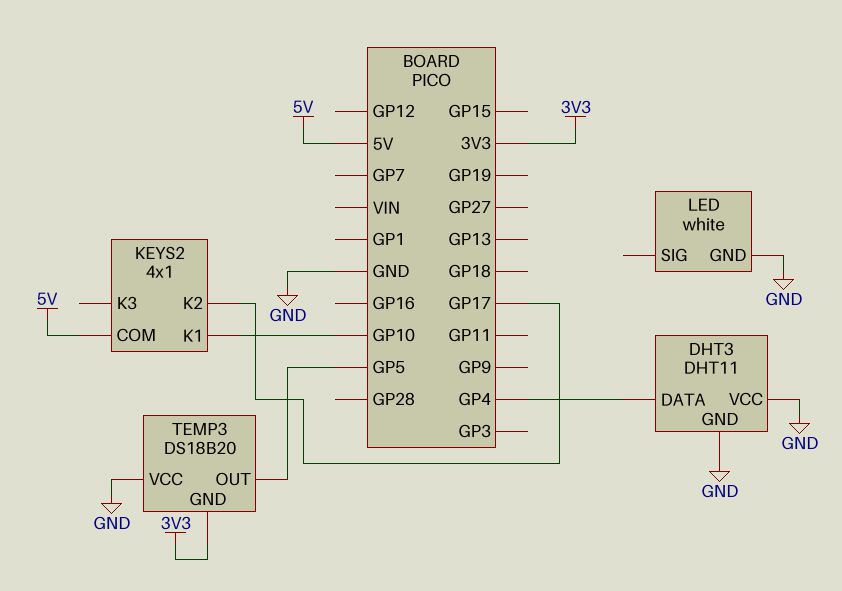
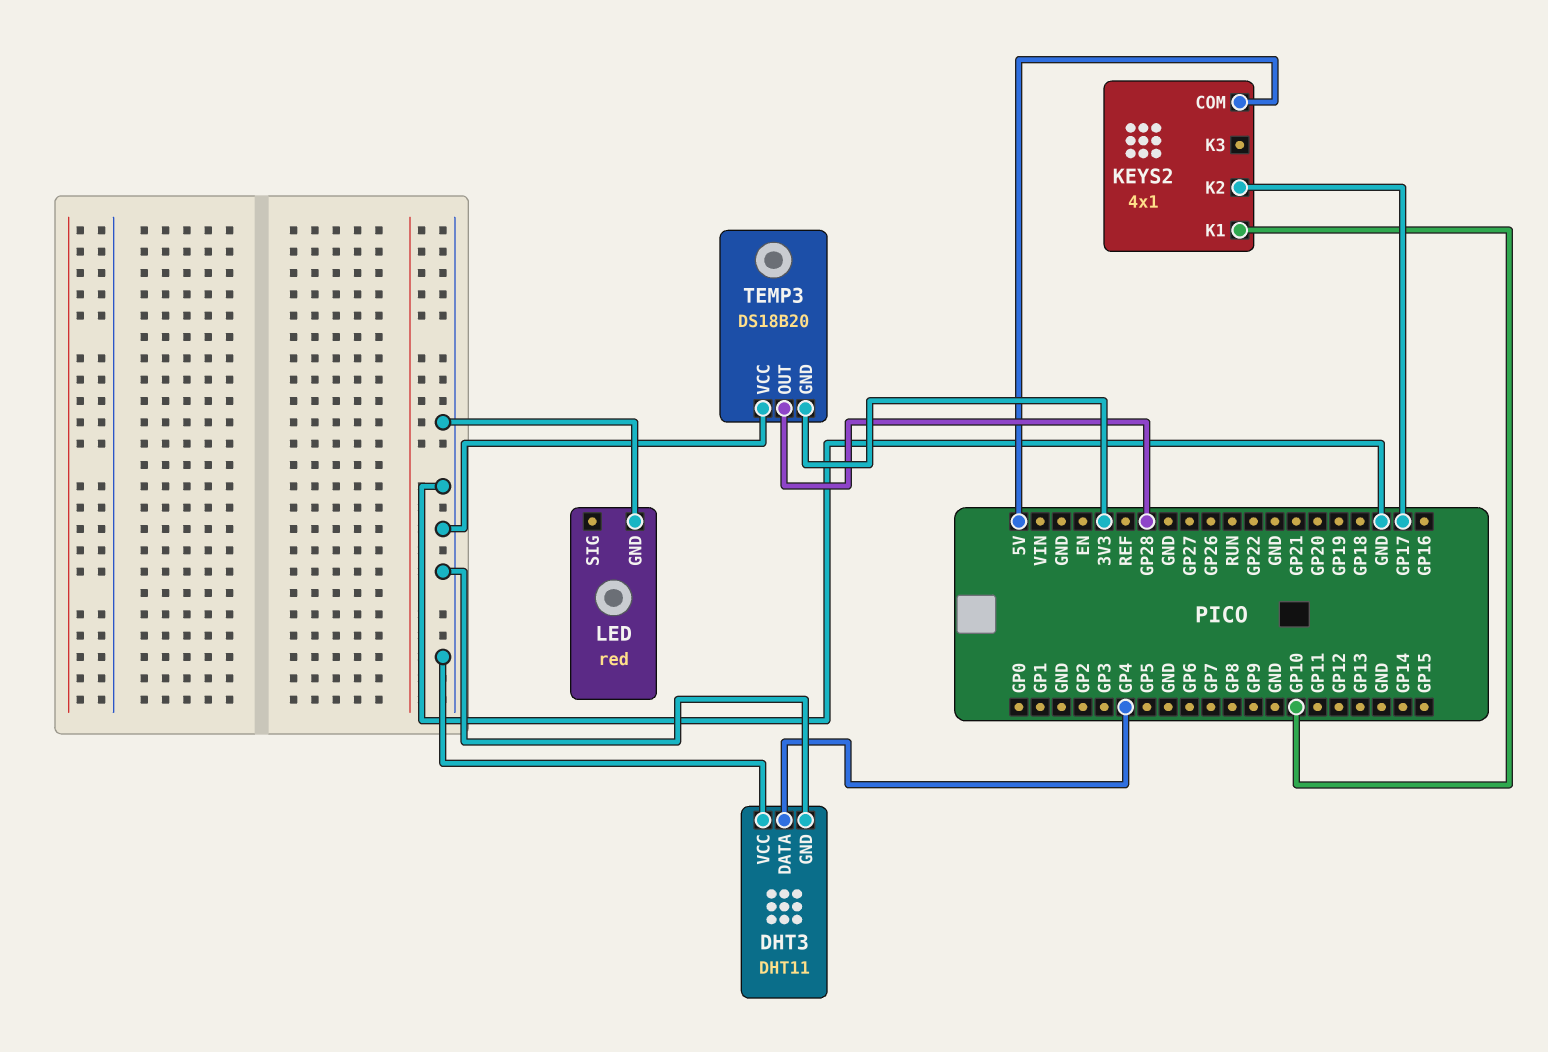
LED: white -> red
TEMP3 pin OUT: GP5 -> GP28

